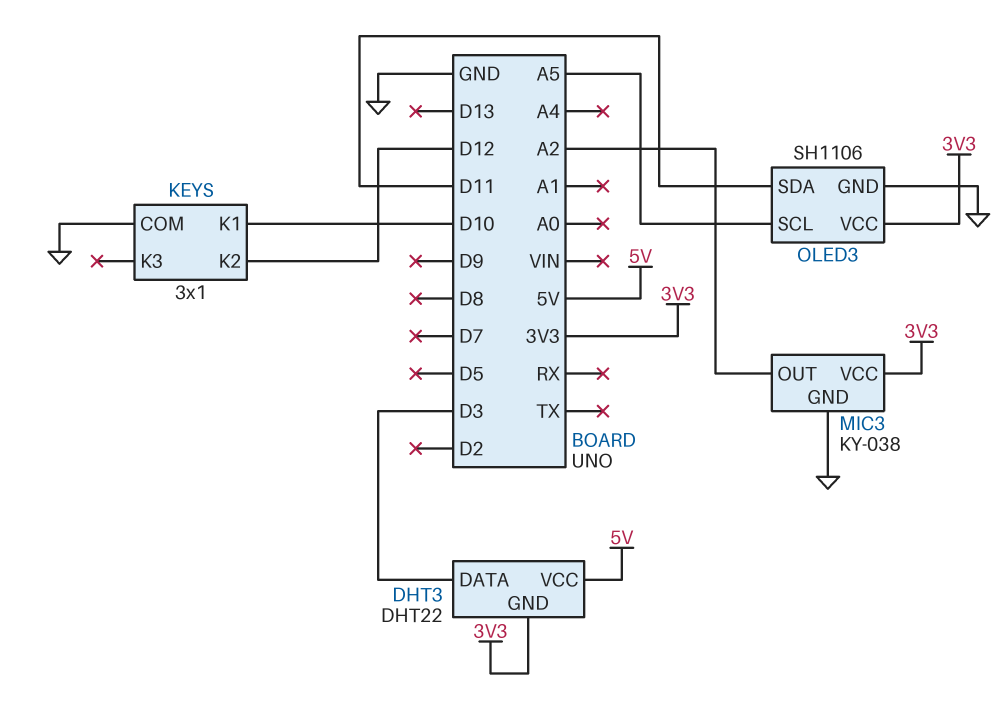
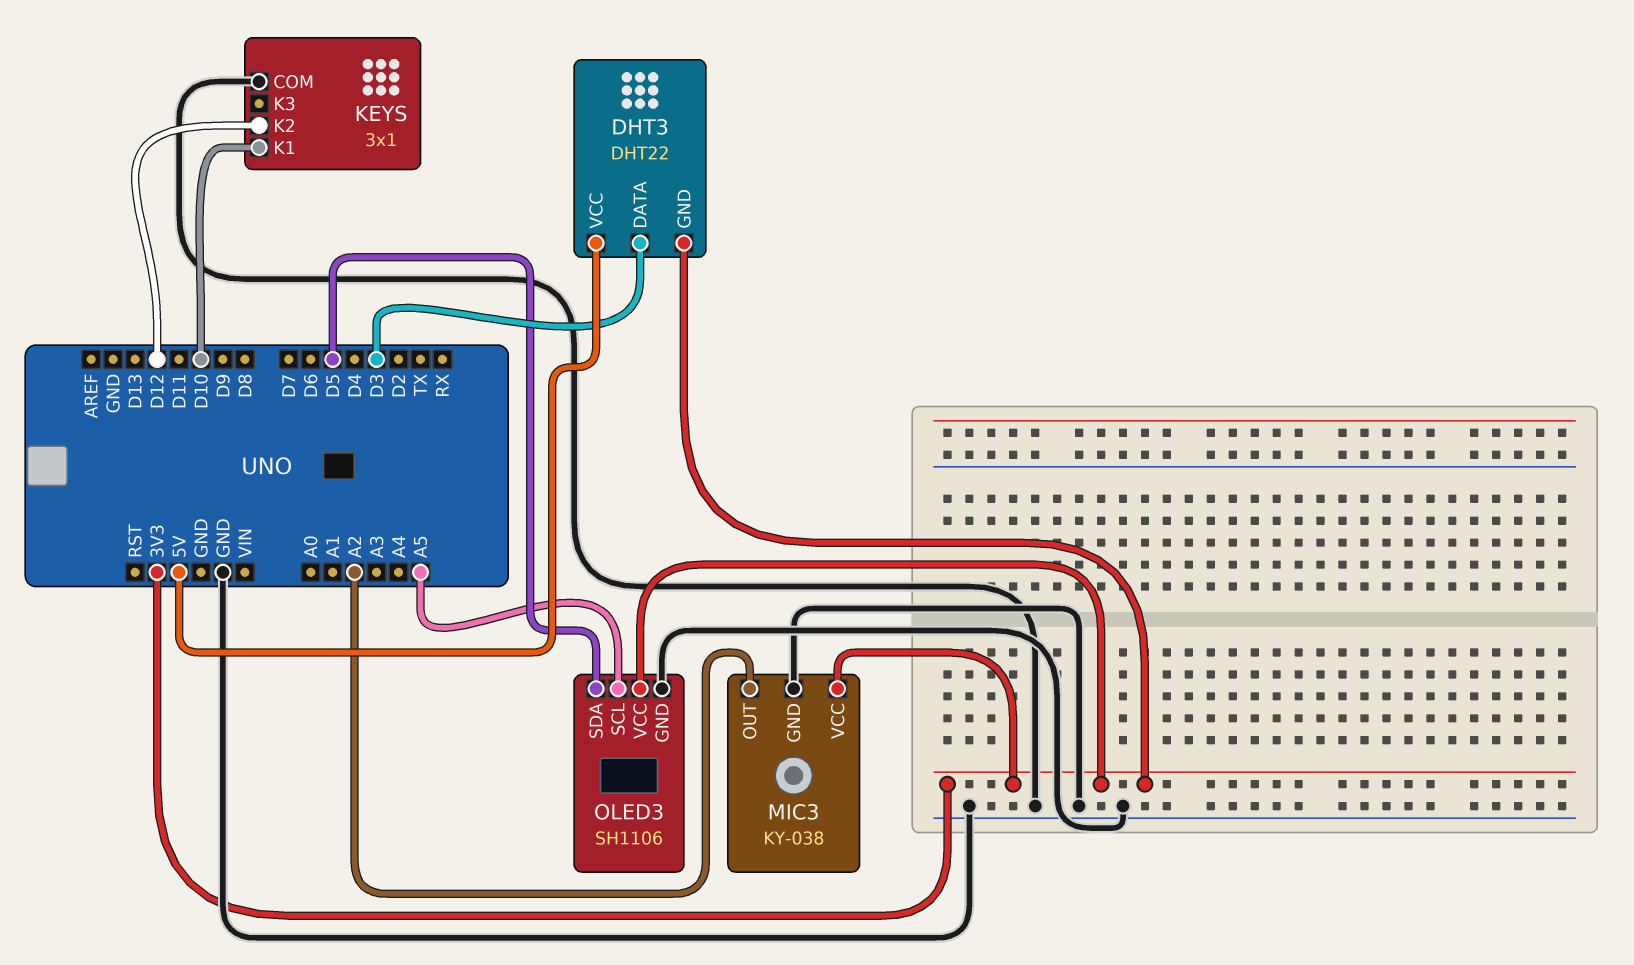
OLED3 pin SDA: D11 -> D5

